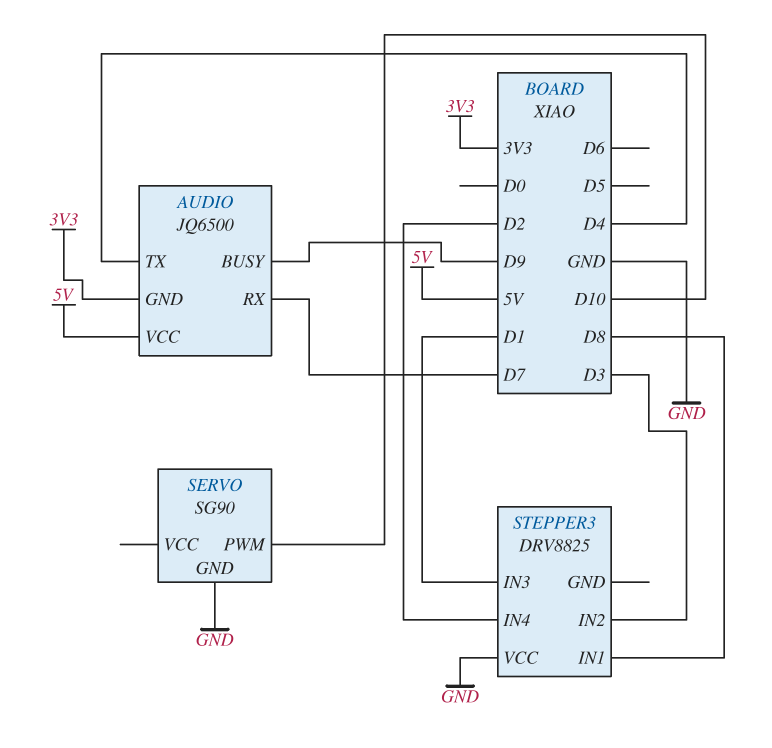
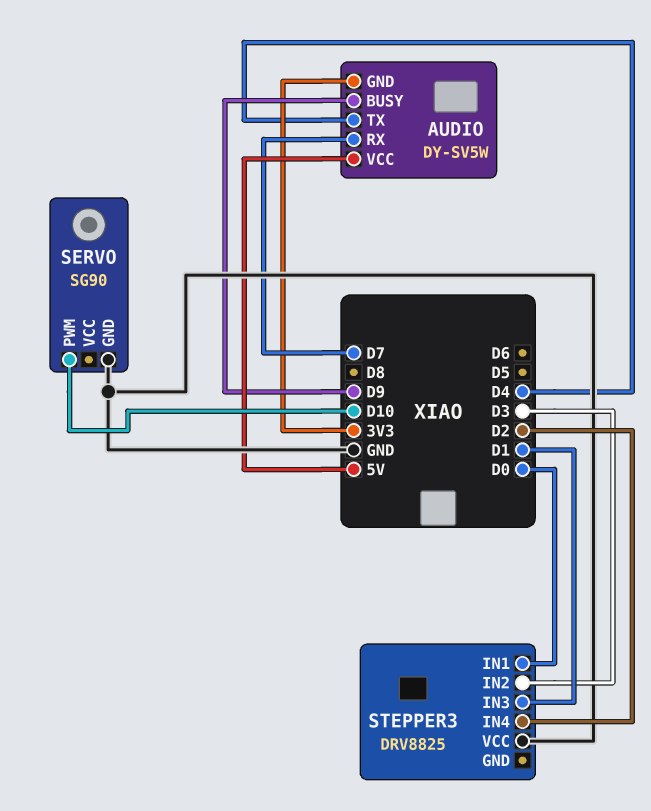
AUDIO: JQ6500 -> DY-SV5W
STEPPER3 pin IN1: D8 -> D0

